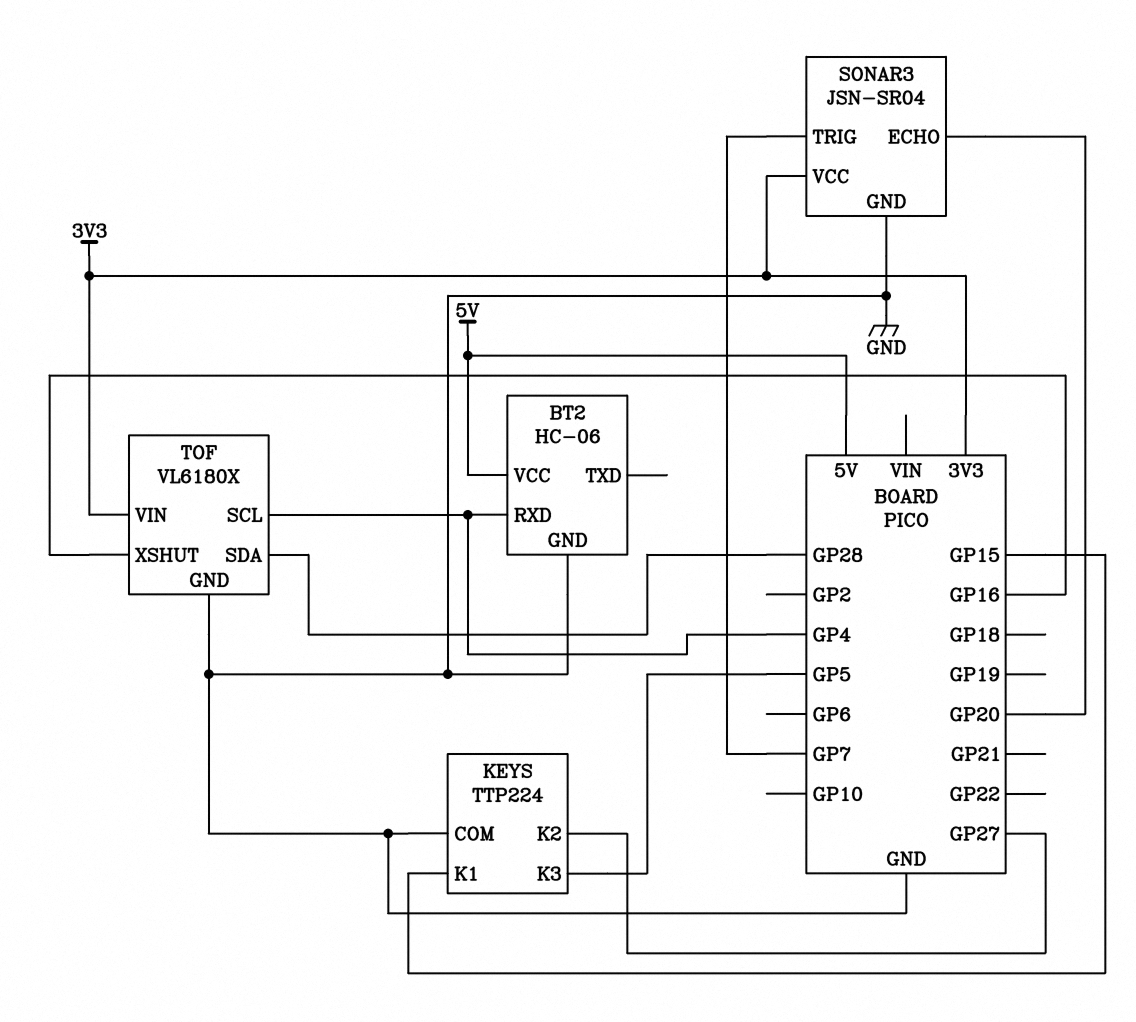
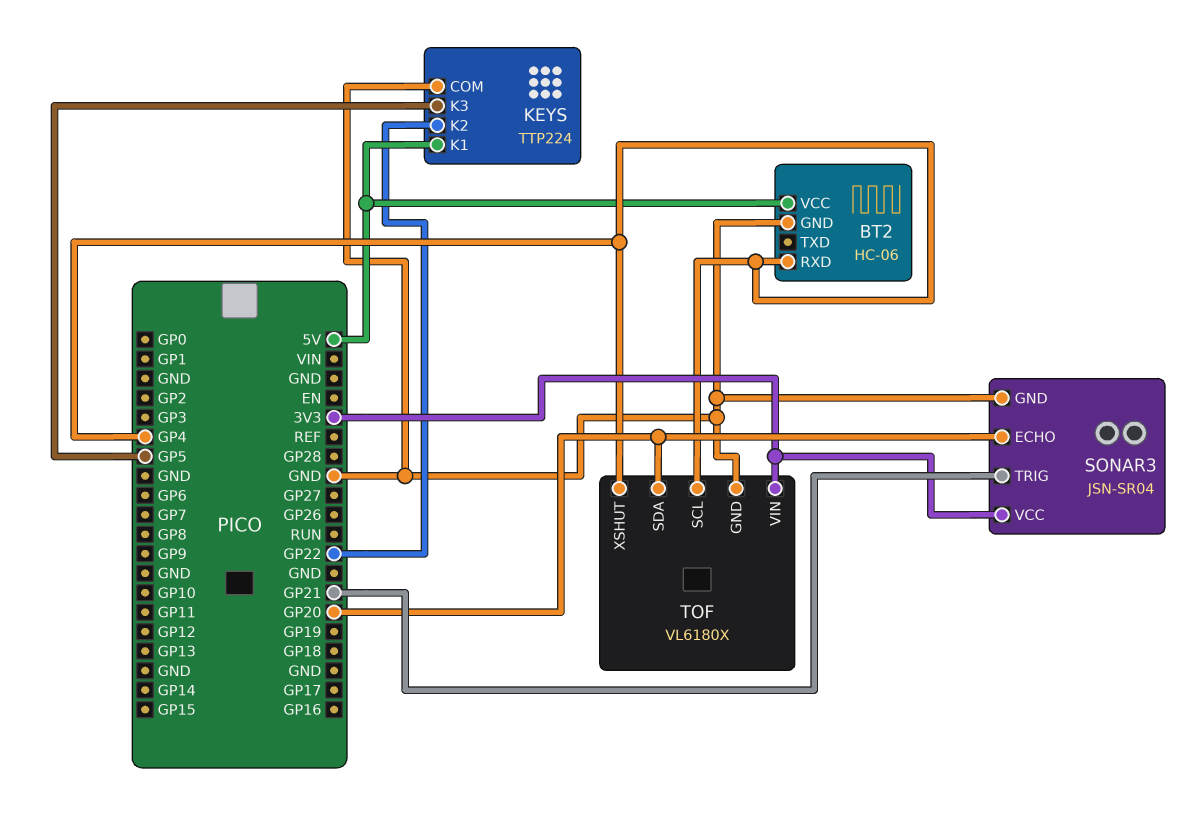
KEYS pin K1: GP15 -> 5V
KEYS pin K2: GP27 -> GP22
SONAR3 pin TRIG: GP7 -> GP21
TOF pin SDA: GP28 -> GP20
TOF pin XSHUT: GP16 -> GP4

